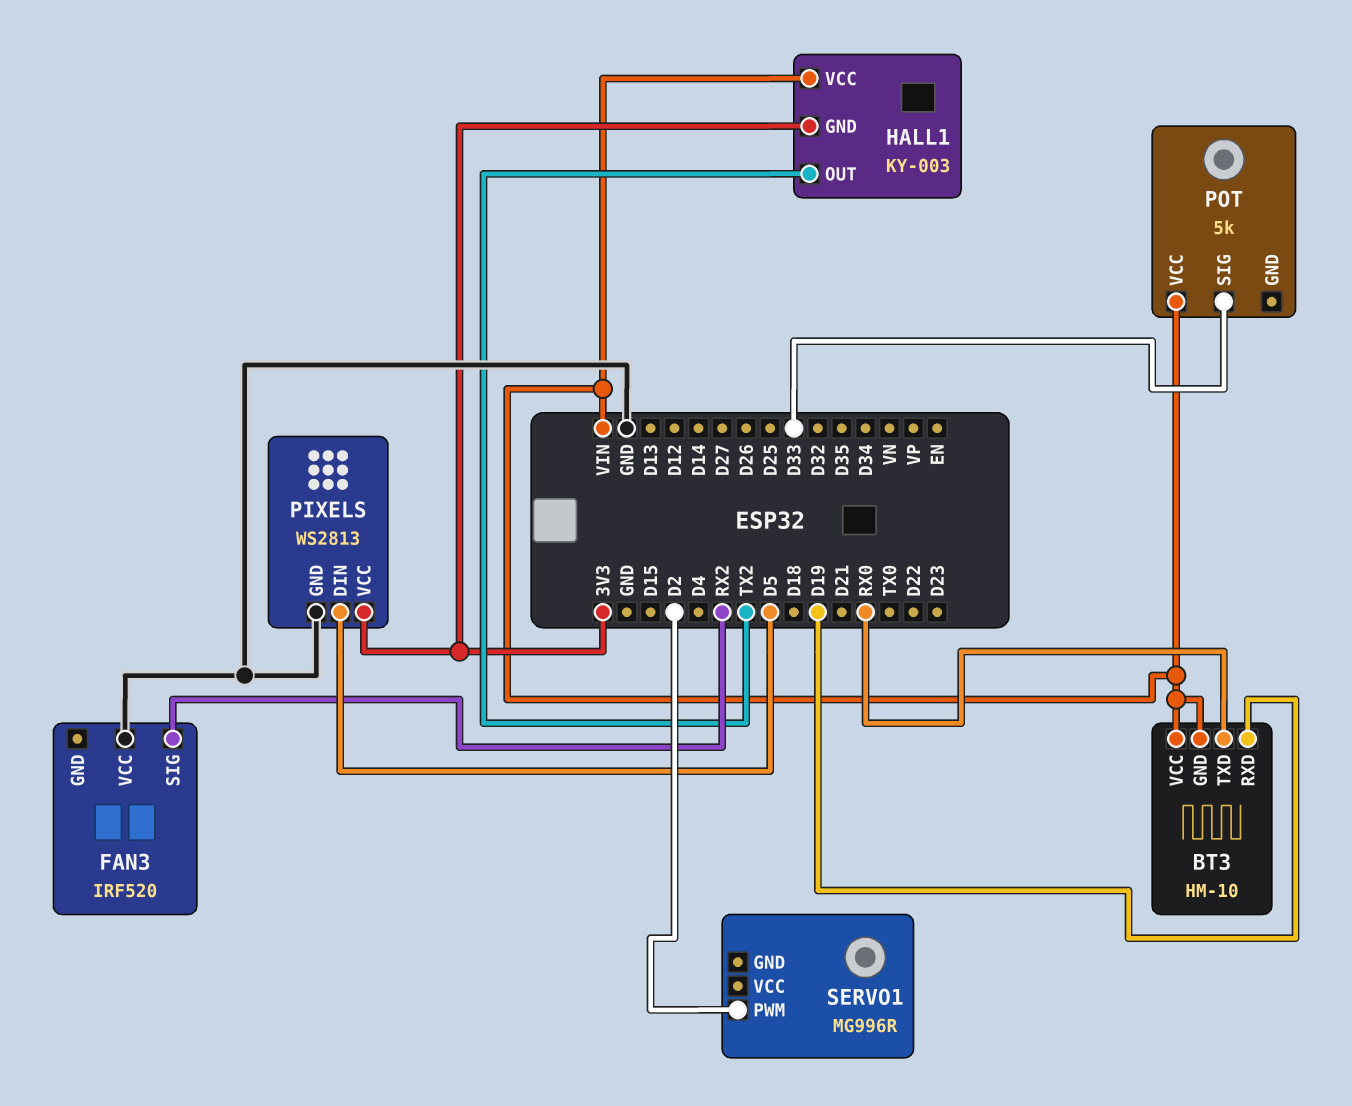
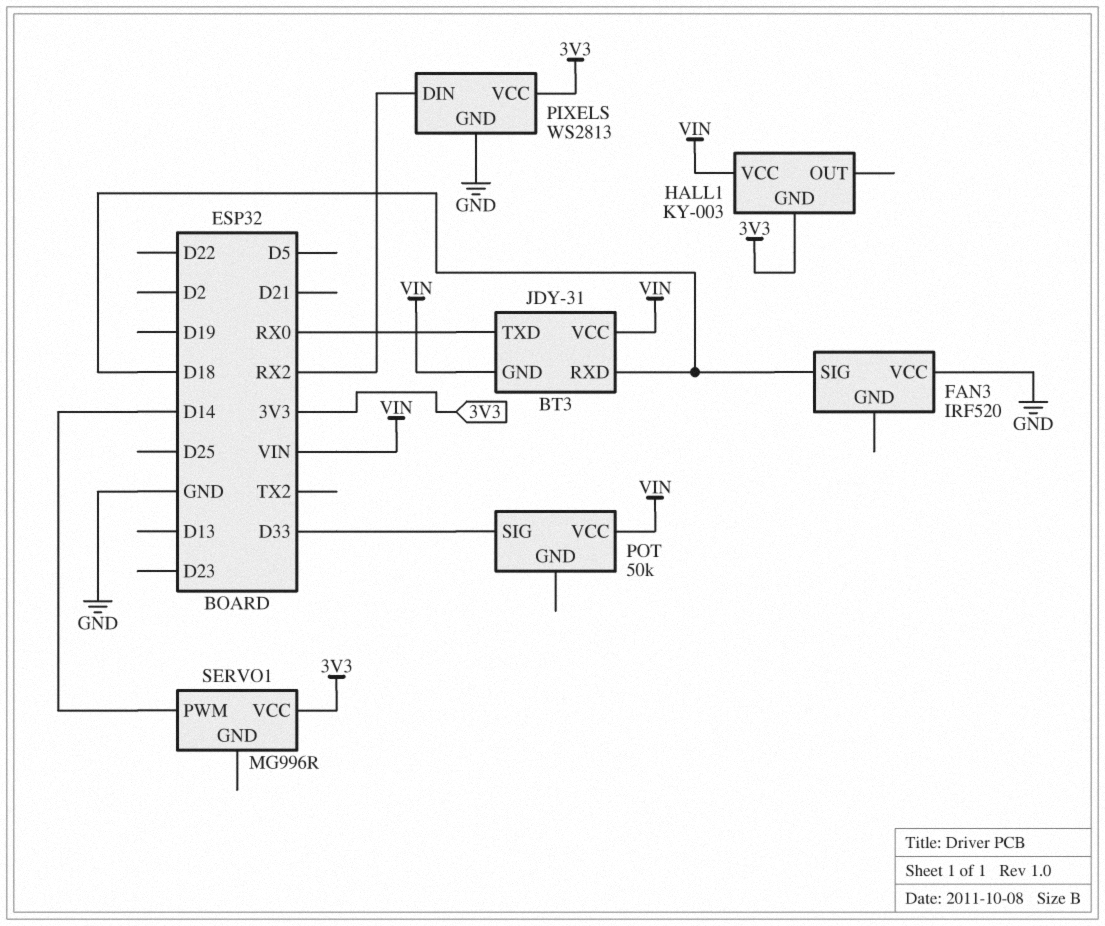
BT3: HM-10 -> JDY-31
BT3 pin RXD: D19 -> D18
FAN3 pin SIG: RX2 -> D18
HALL1 pin OUT: TX2 -> none
PIXELS pin DIN: D5 -> RX2
POT: 5k -> 50k
SERVO1 pin PWM: D2 -> D14
SERVO1 pin VCC: none -> 3V3

